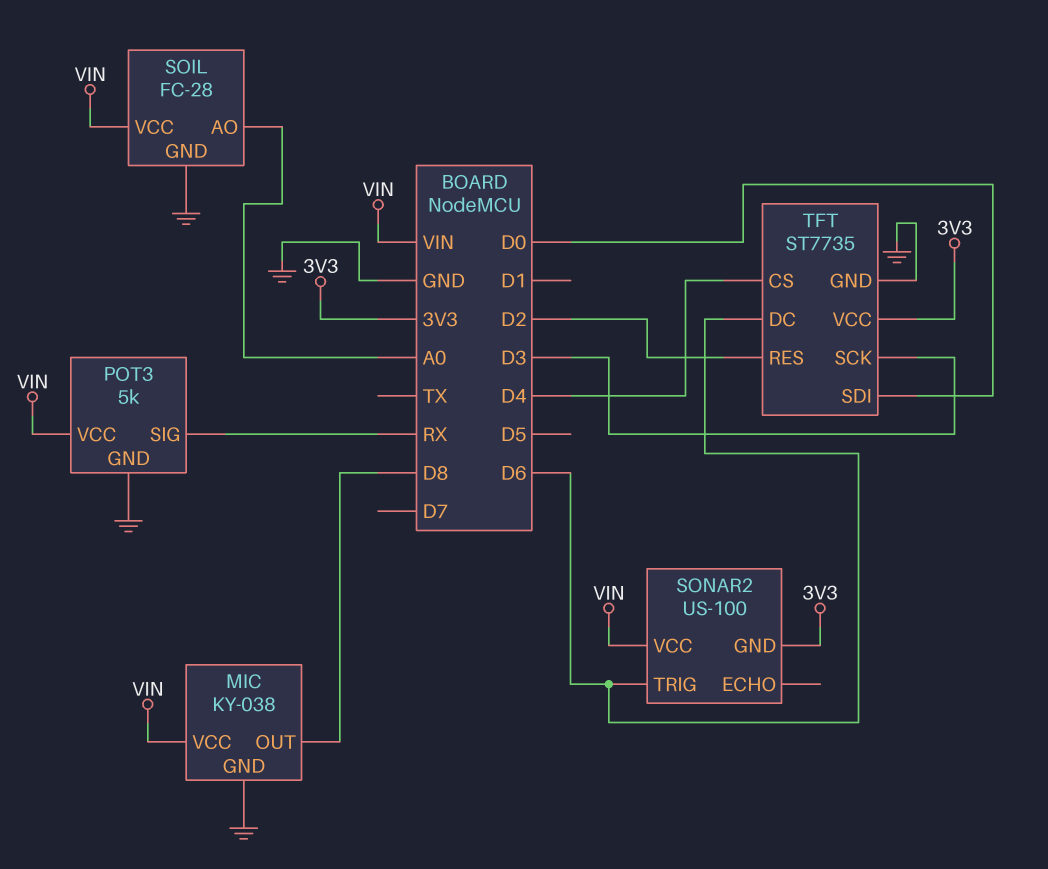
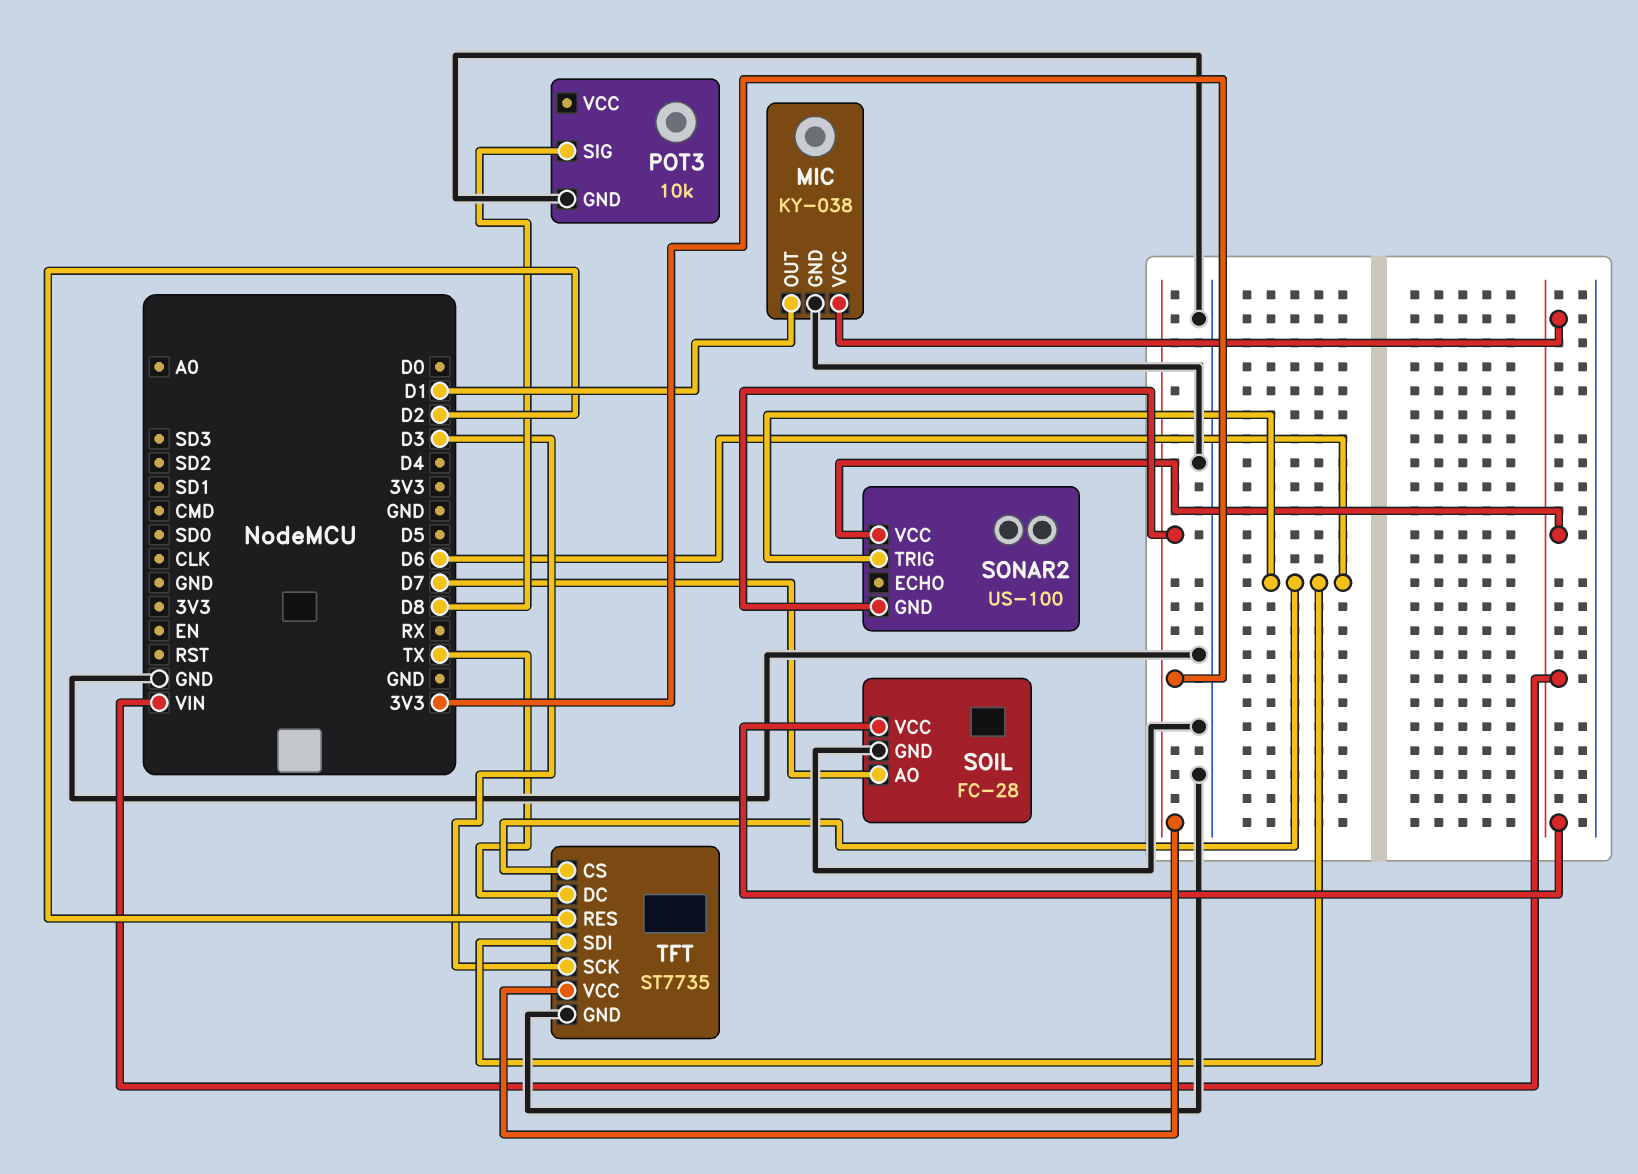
MIC pin OUT: D8 -> D1
POT3: 5k -> 10k
POT3 pin SIG: RX -> D8
POT3 pin VCC: VIN -> none
SOIL pin AO: A0 -> D7
TFT pin CS: D4 -> D6
TFT pin DC: D6 -> TX
TFT pin SDI: D0 -> D6

